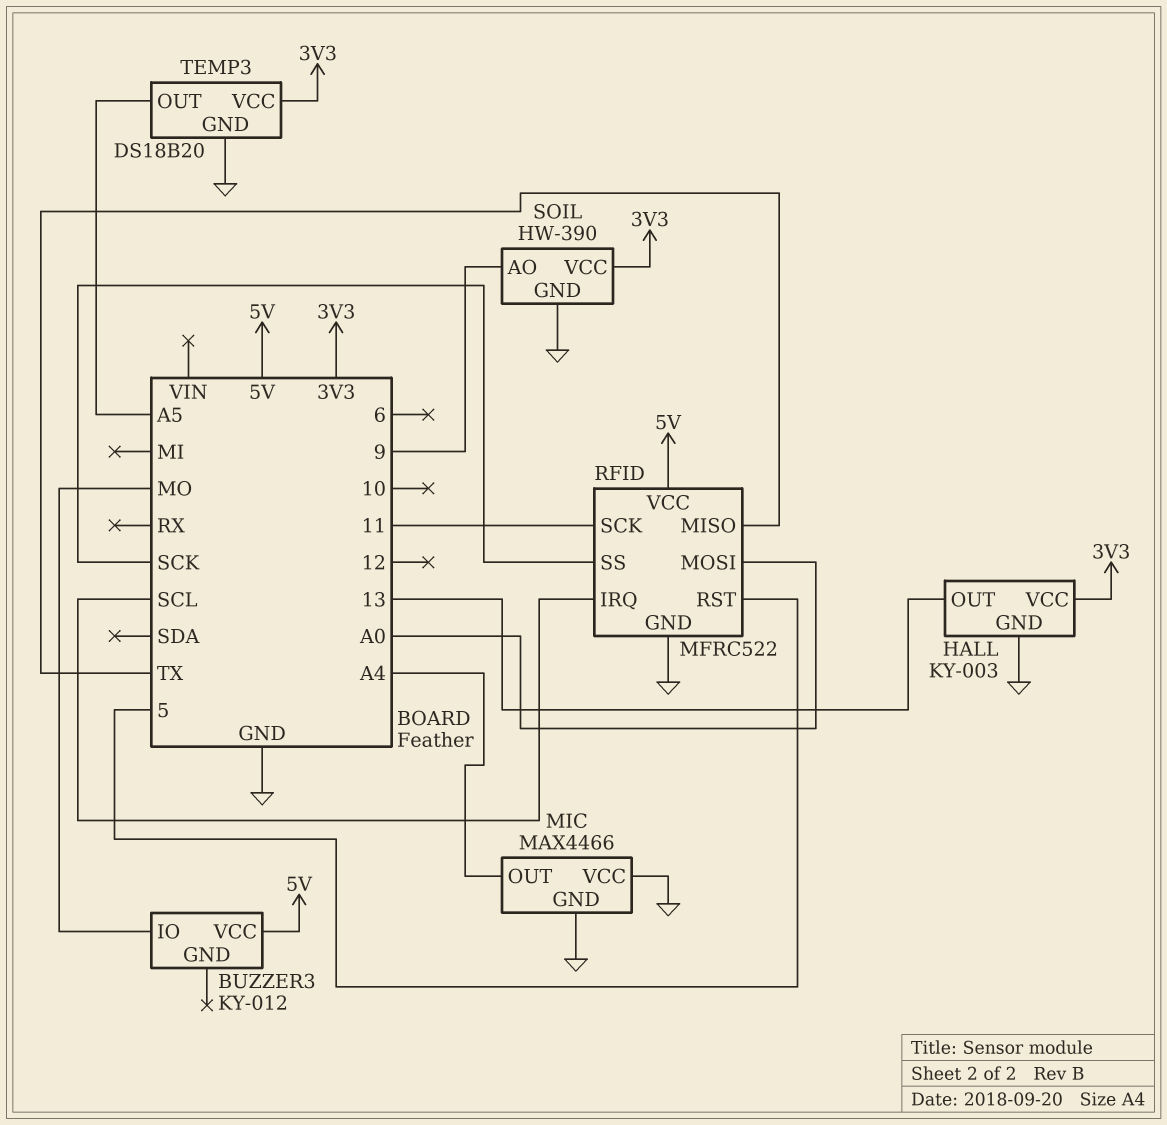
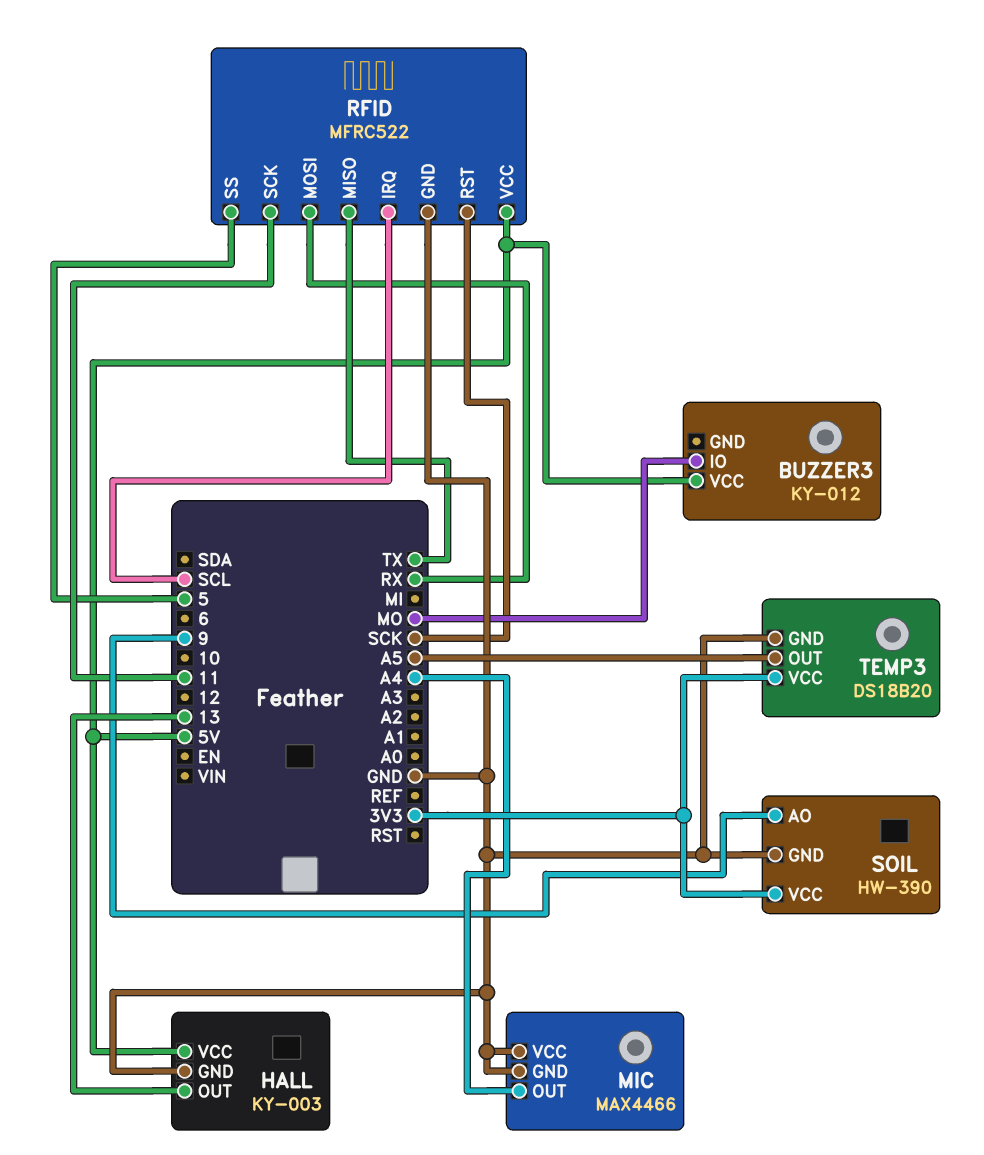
HALL pin VCC: 3V3 -> 5V
RFID pin MOSI: A0 -> RX
RFID pin RST: 5 -> SCK
RFID pin SS: SCK -> 5

